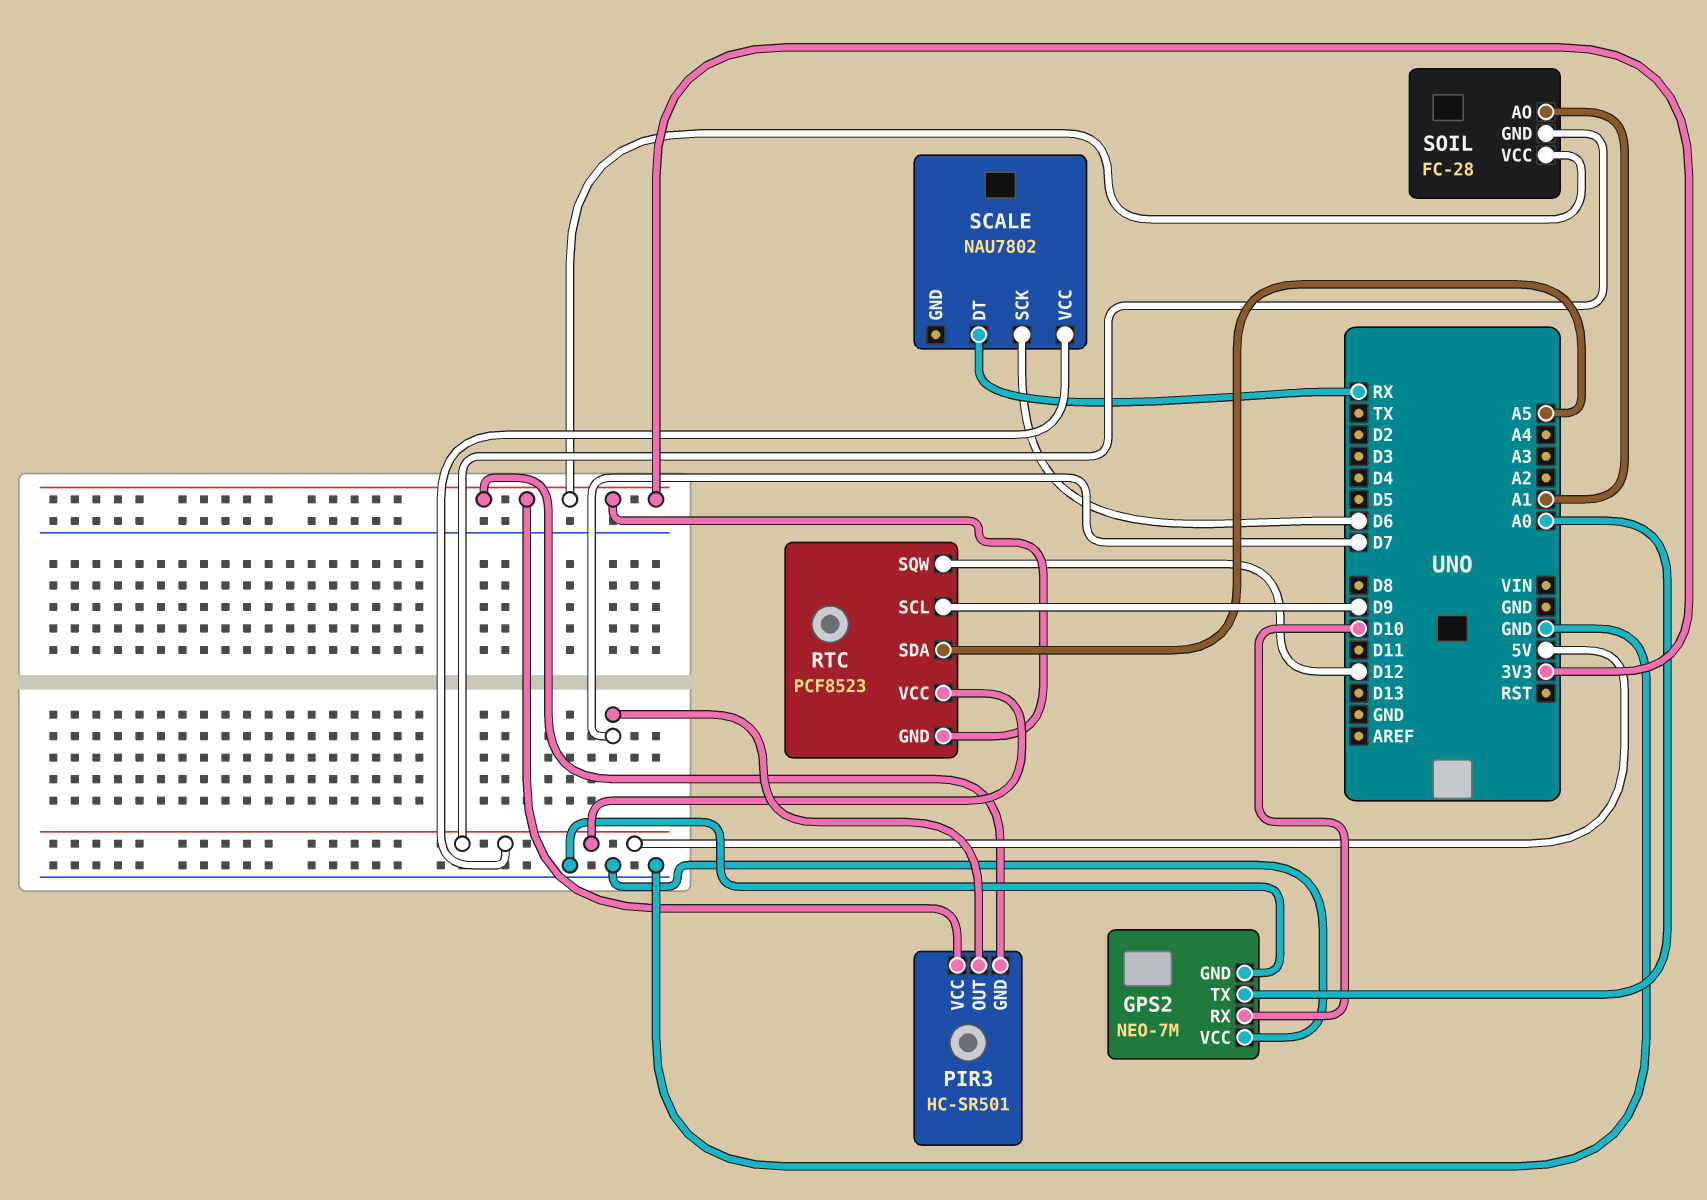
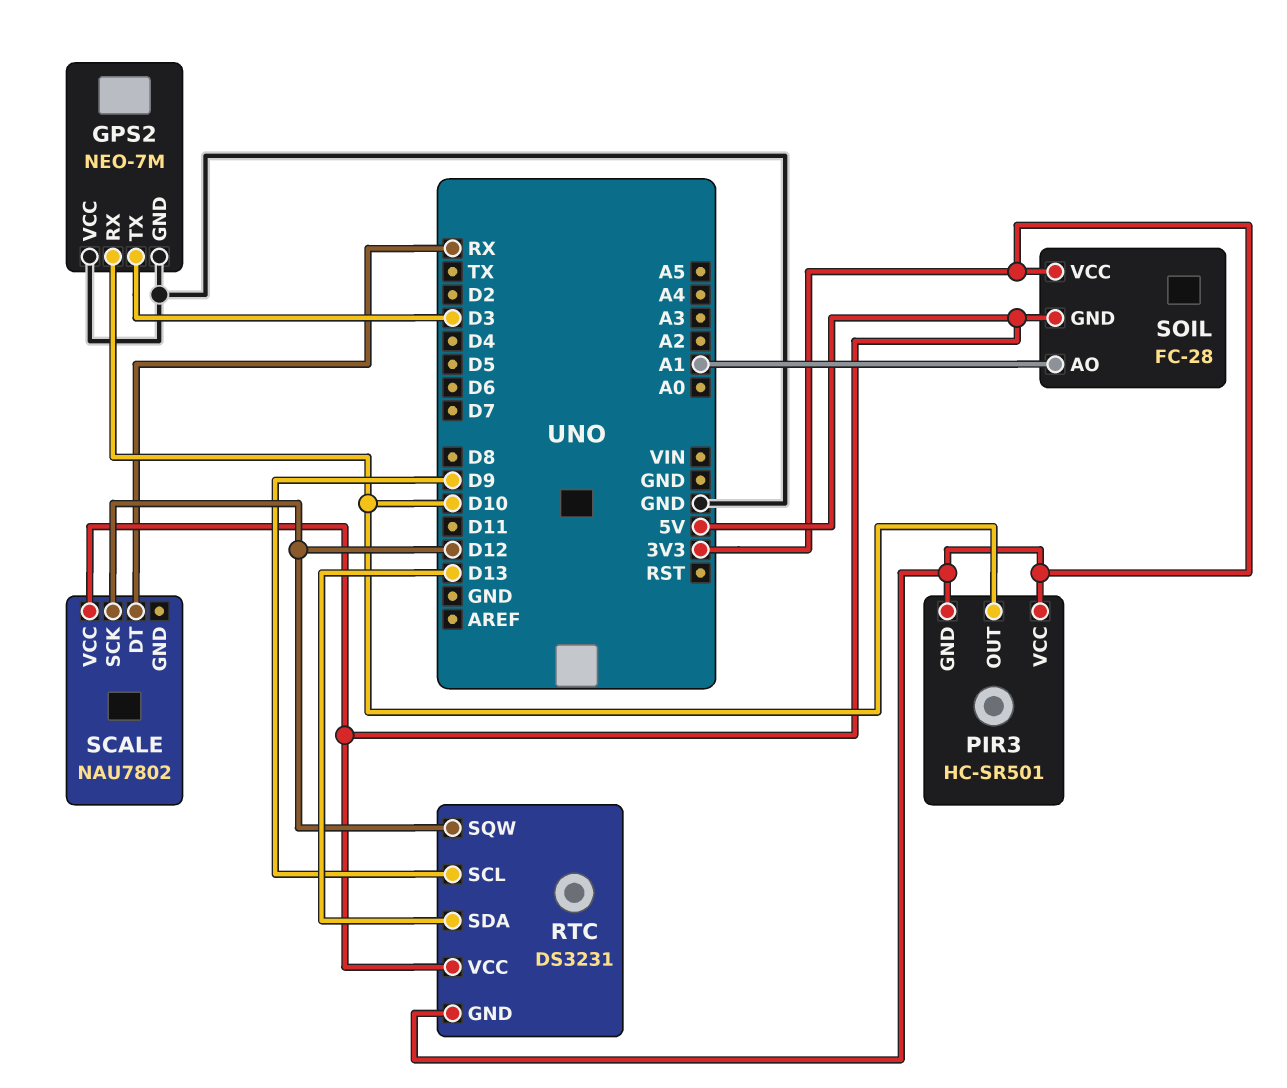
GPS2 pin TX: A0 -> D3
PIR3 pin OUT: D7 -> D10
RTC: PCF8523 -> DS3231
RTC pin SDA: A5 -> D13
SCALE pin SCK: D6 -> D12

